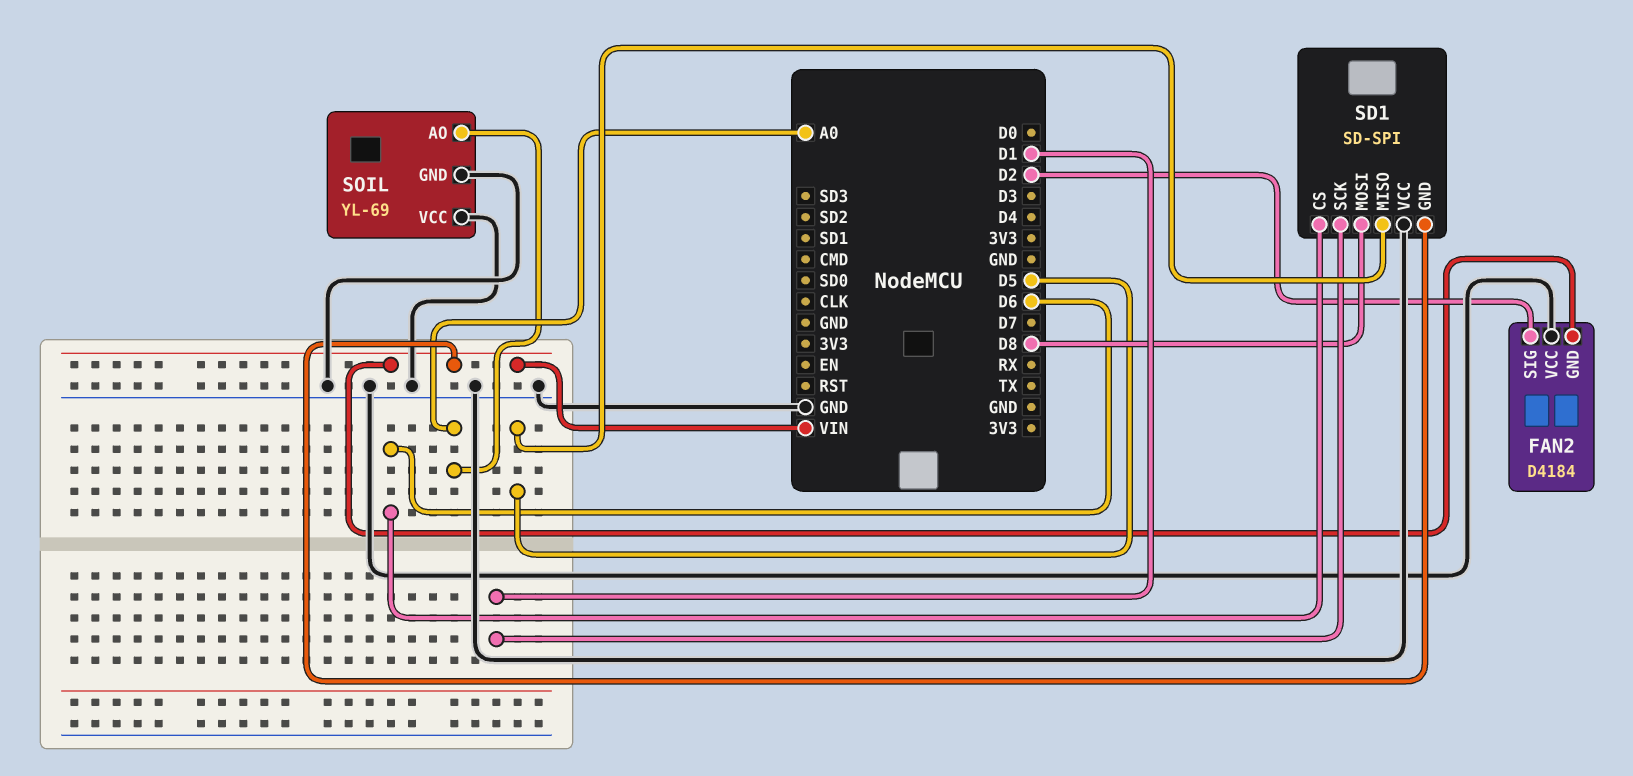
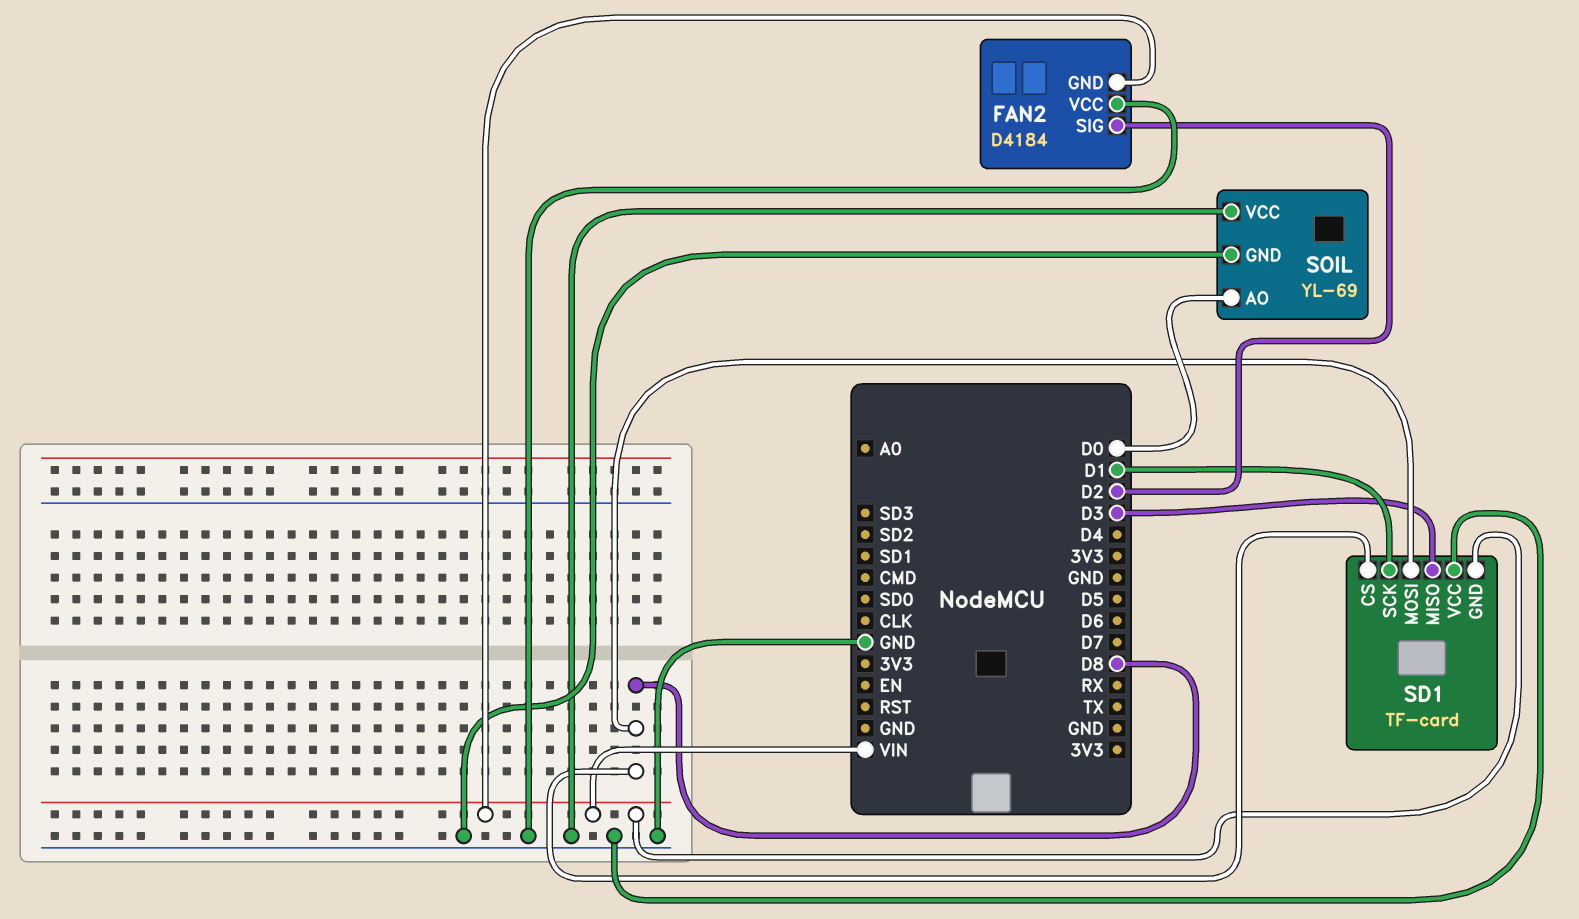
SD1: SD-SPI -> TF-card
SD1 pin CS: D6 -> D8
SD1 pin MISO: D5 -> D3
SOIL pin AO: A0 -> D0

